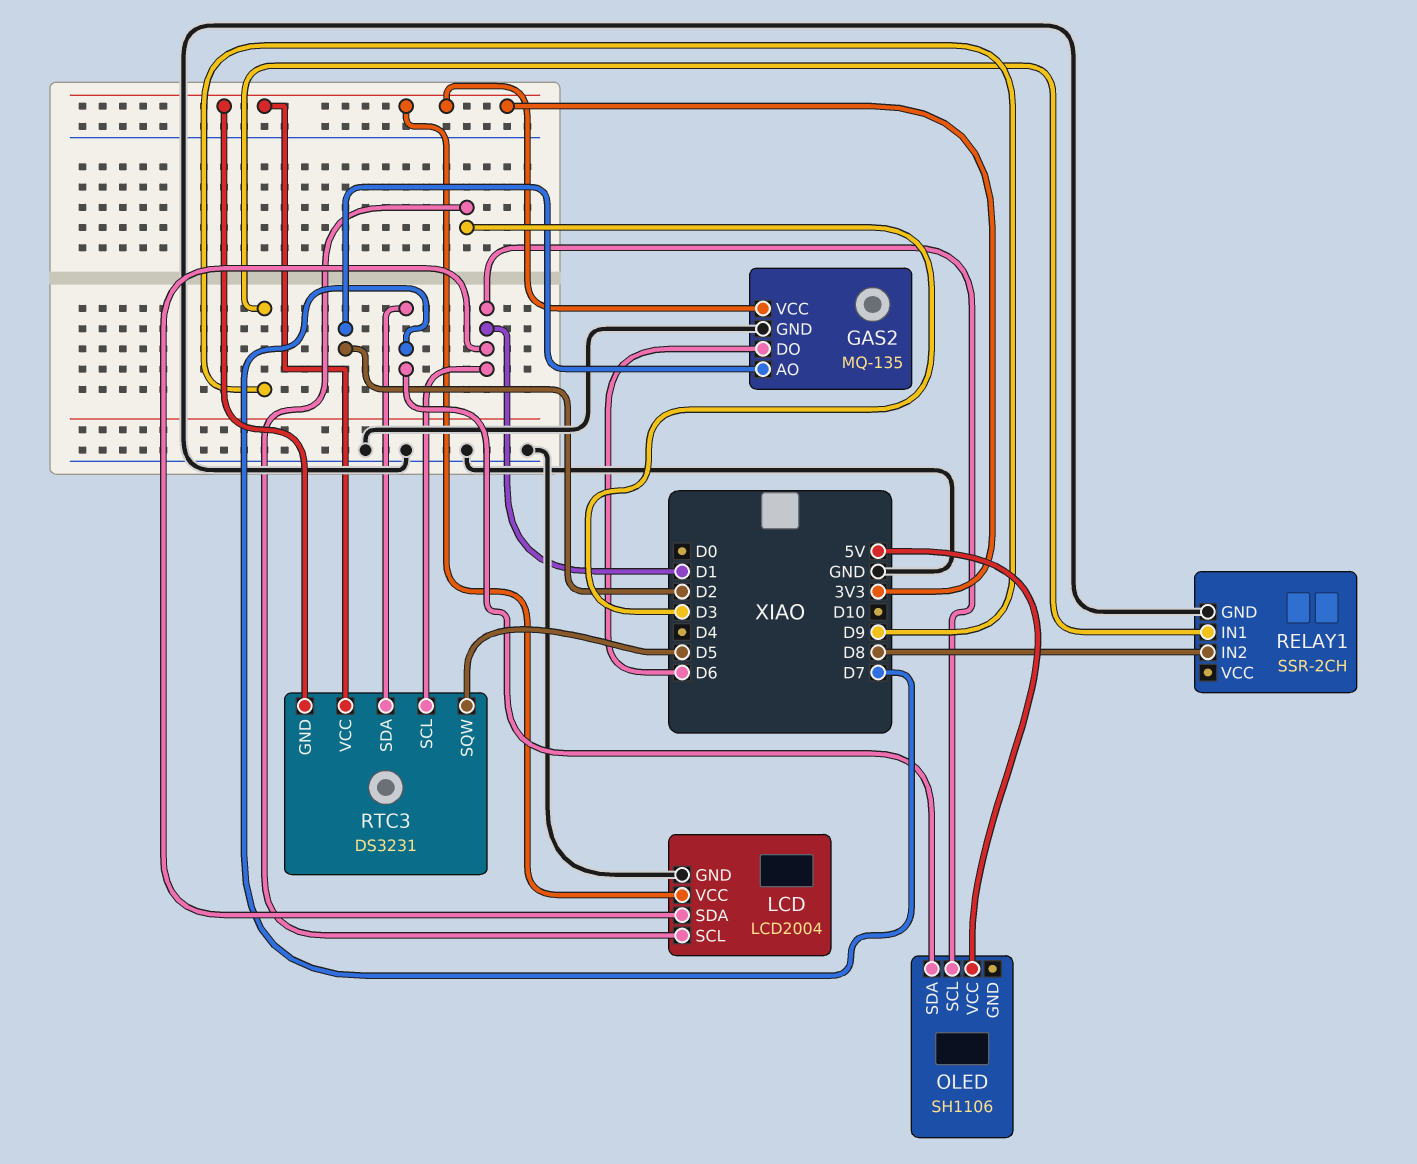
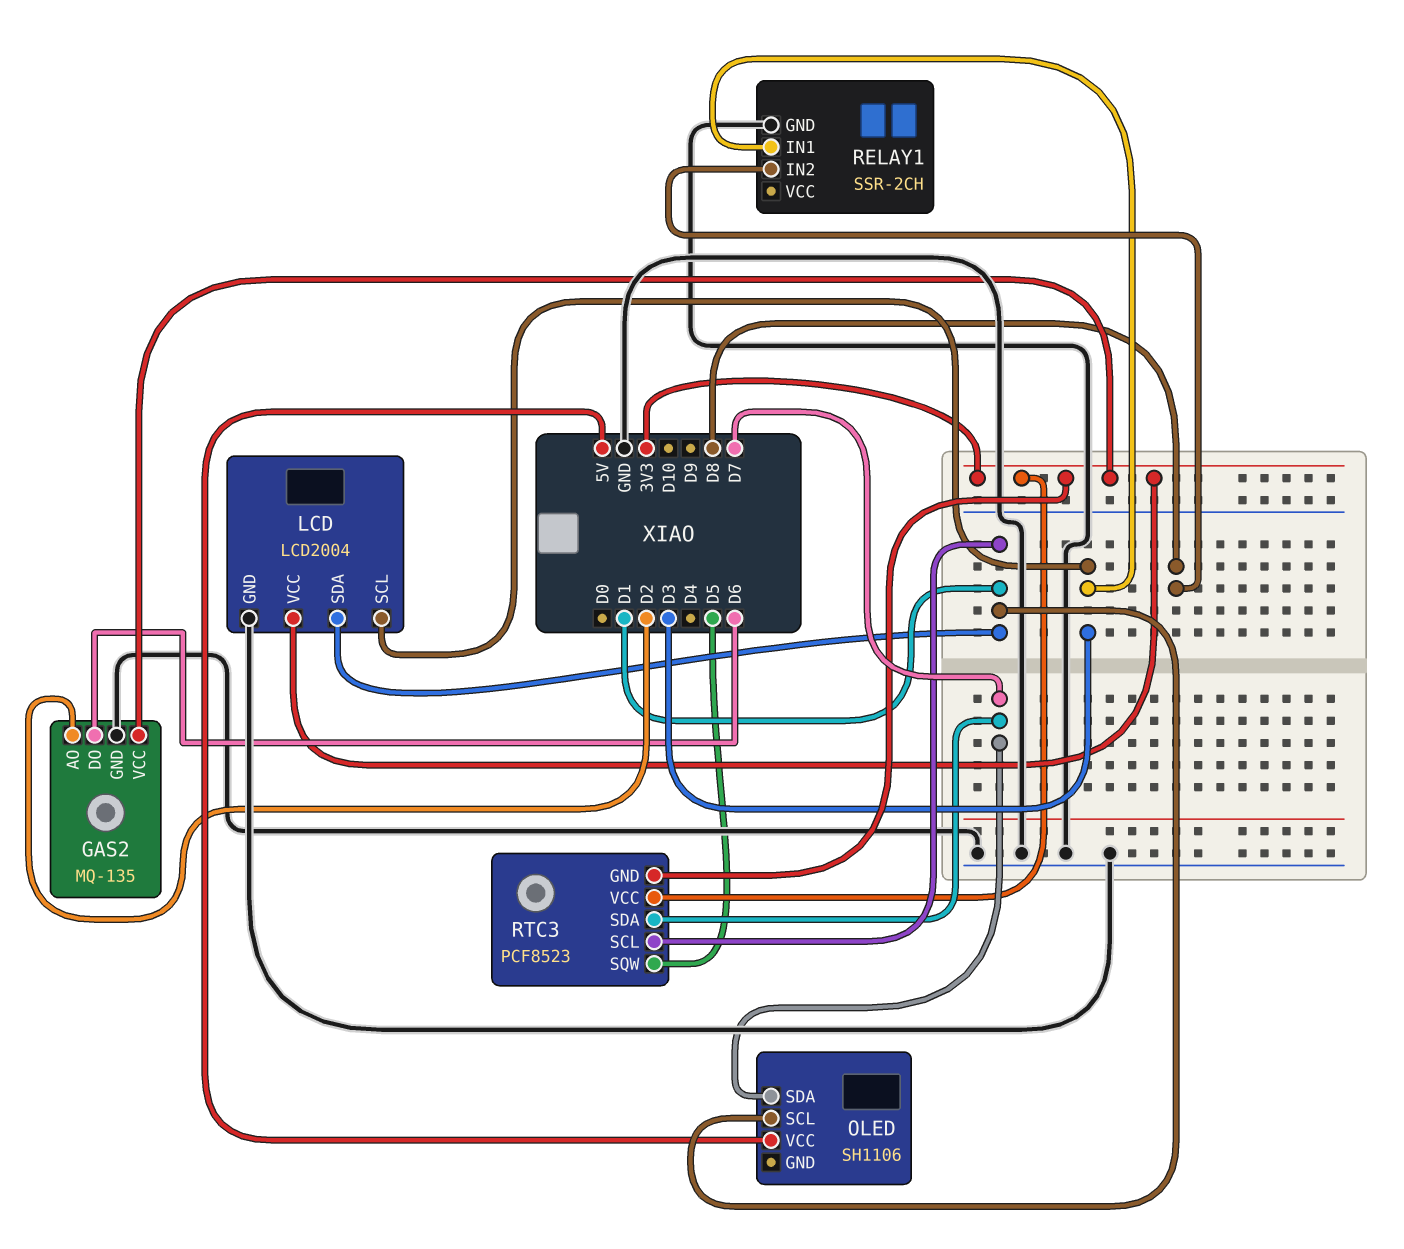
RELAY1 pin IN1: D9 -> D3
RTC3: DS3231 -> PCF8523

